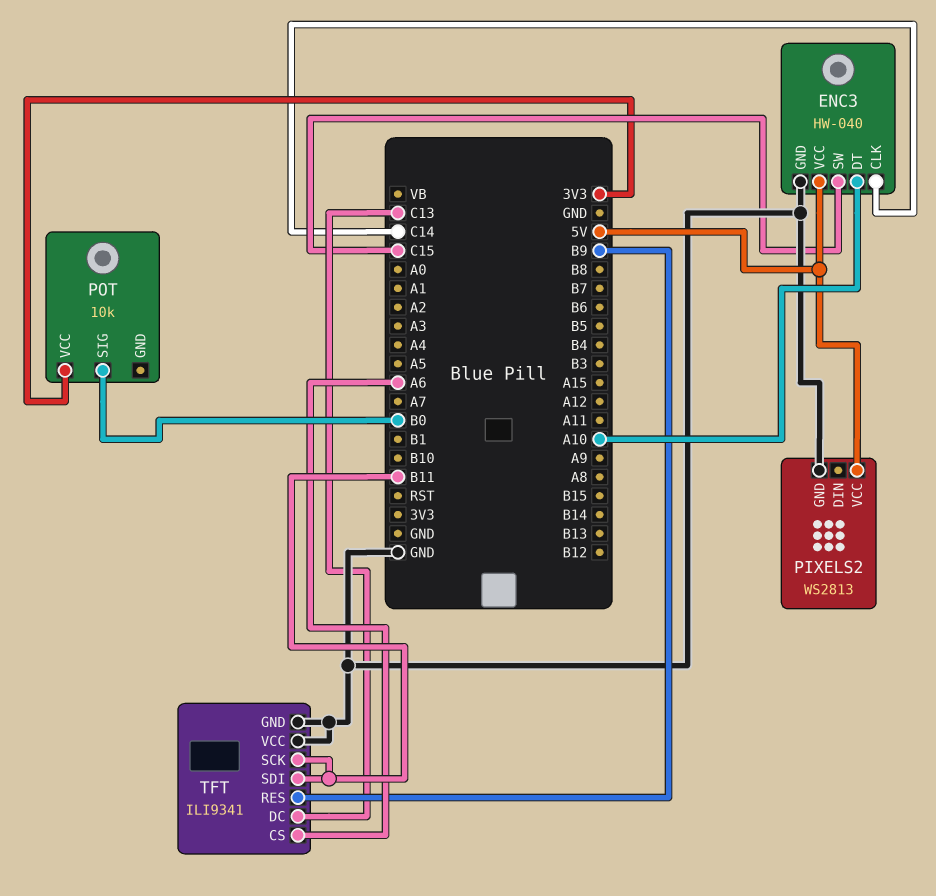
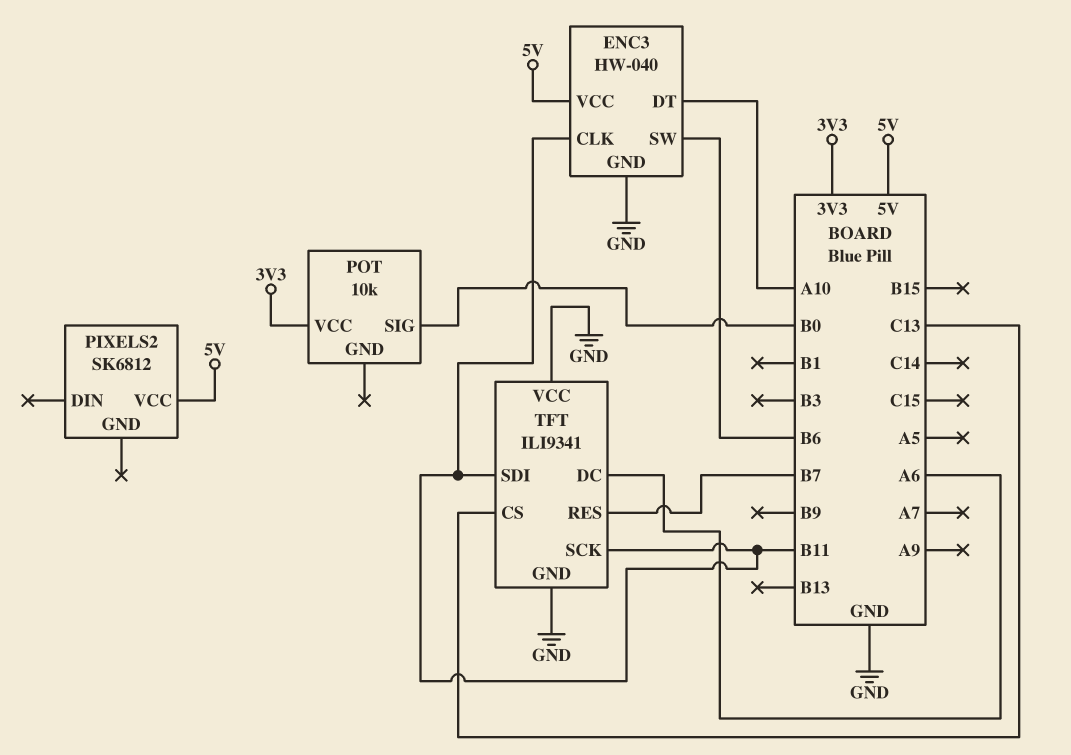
ENC3 pin CLK: C14 -> B11
ENC3 pin SW: C15 -> B6
PIXELS2: WS2813 -> SK6812
PIXELS2 pin GND: GND -> none
TFT pin CS: A6 -> C13
TFT pin DC: C13 -> A6
TFT pin RES: B9 -> B7

